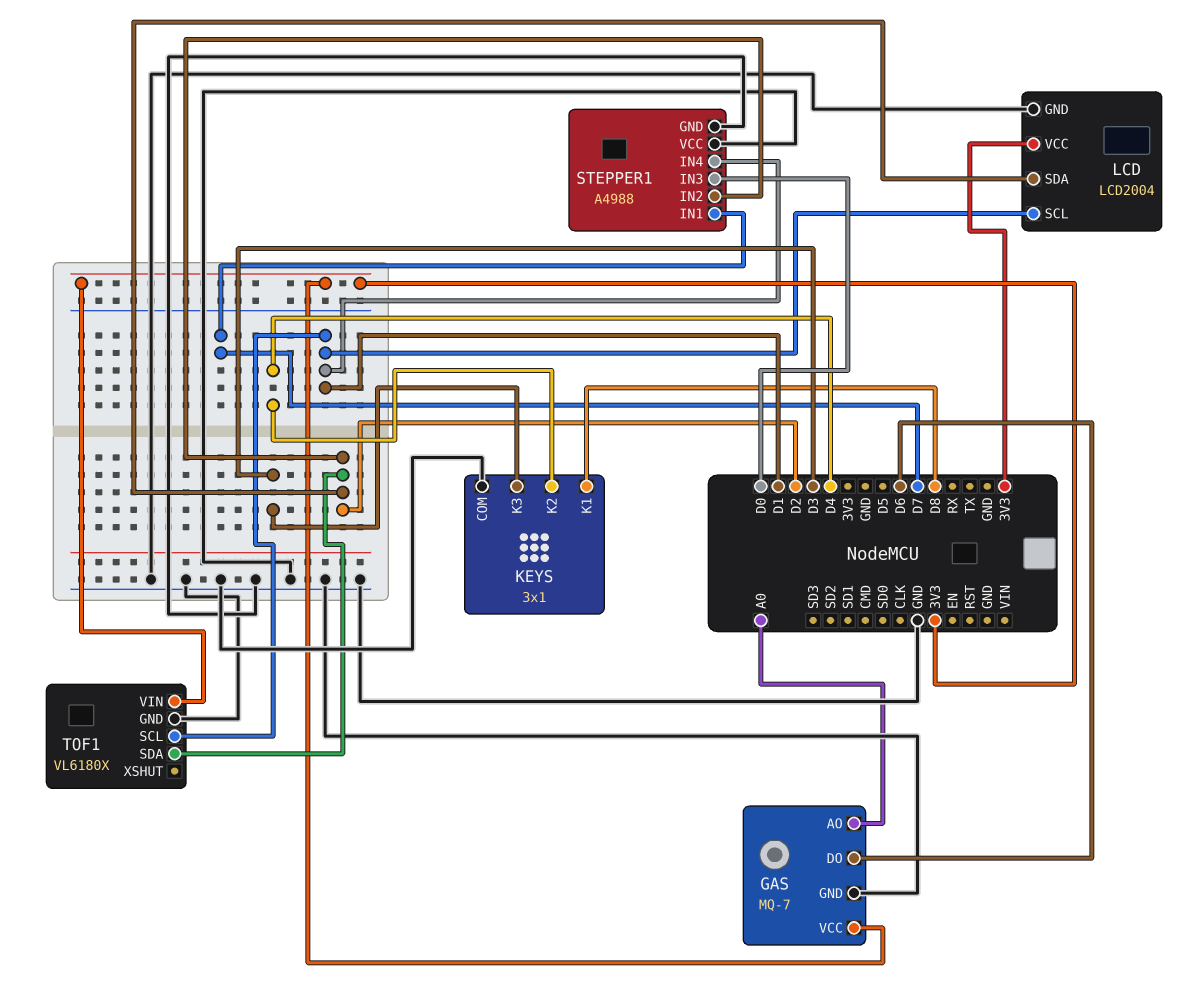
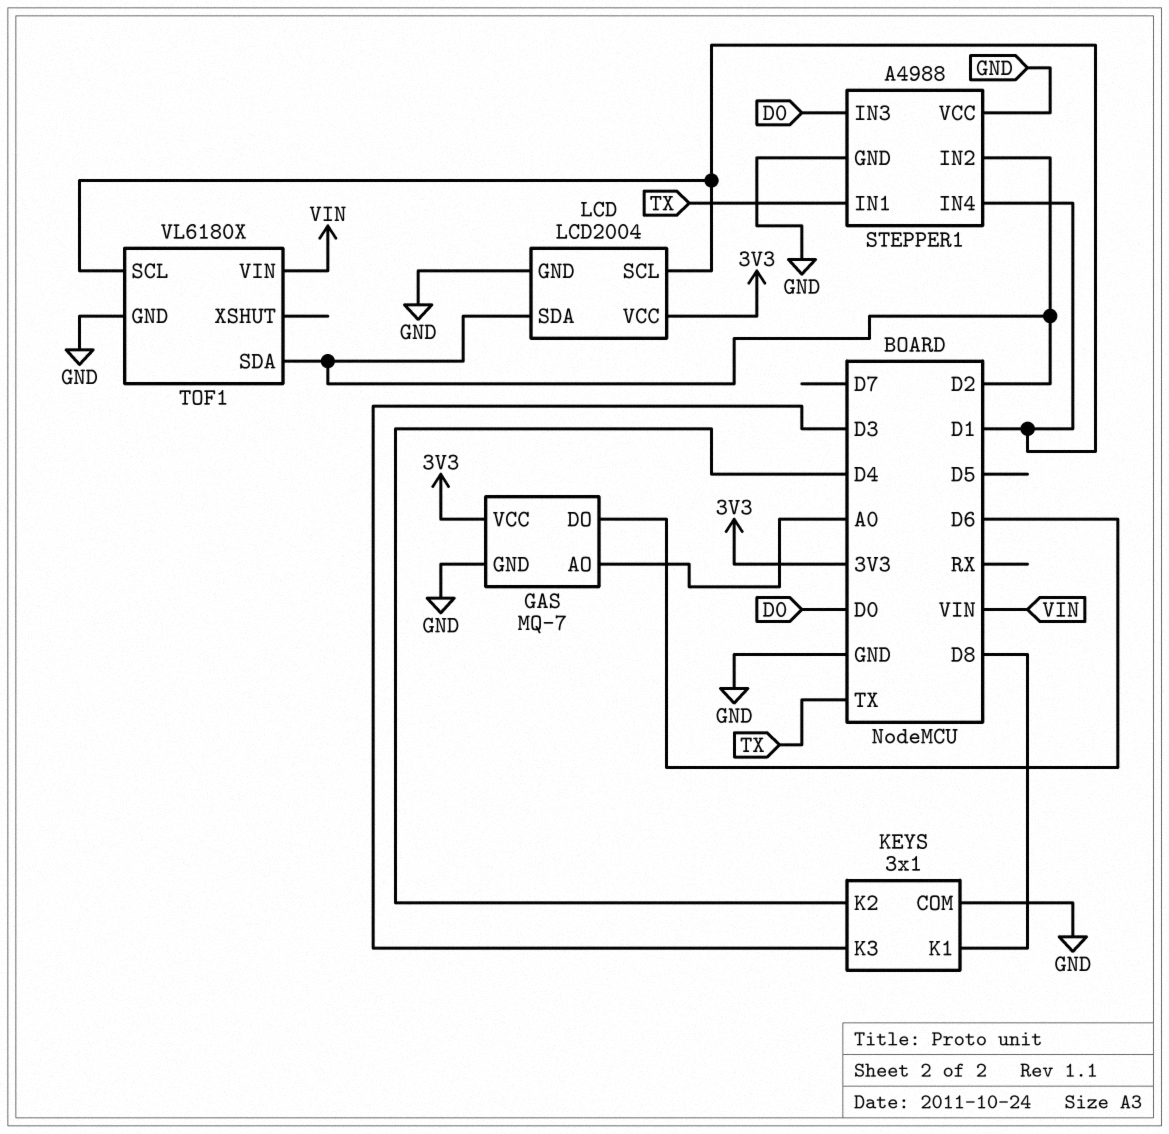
STEPPER1 pin IN1: D7 -> TX
TOF1 pin VIN: 3V3 -> VIN

